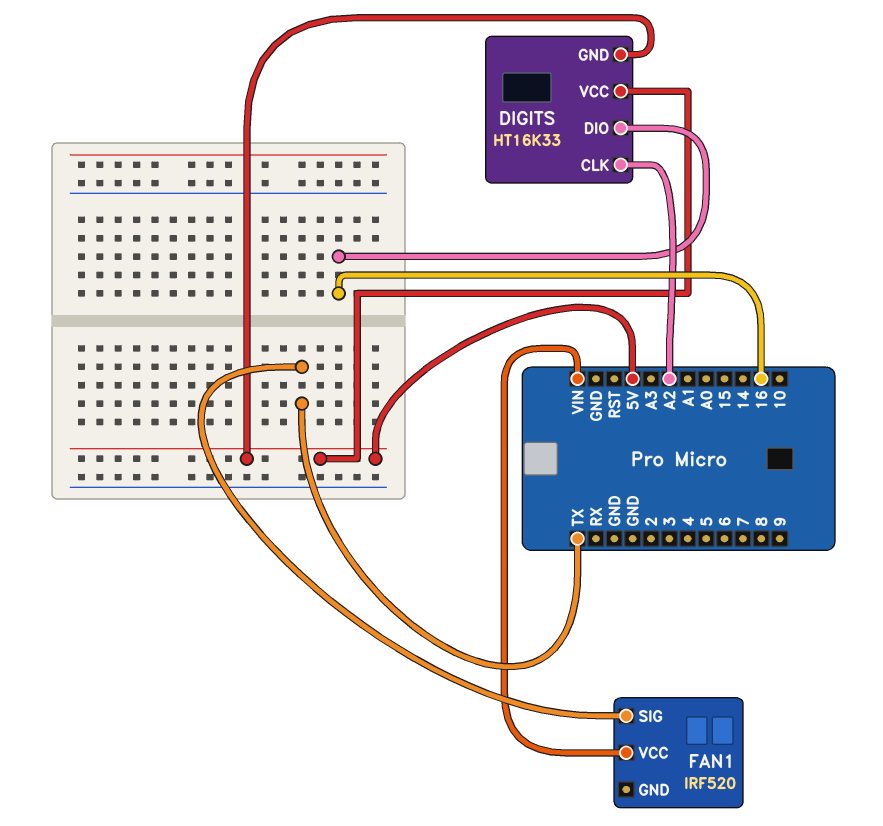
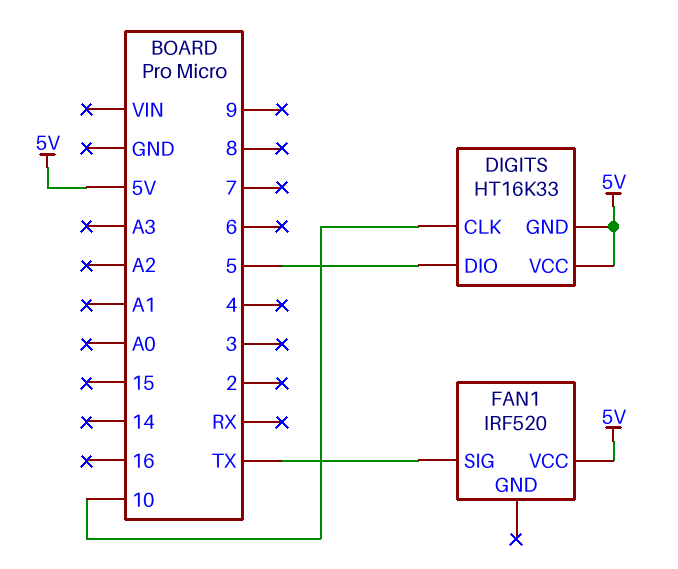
DIGITS pin CLK: A2 -> 10
DIGITS pin DIO: 16 -> 5
FAN1 pin VCC: VIN -> 5V

